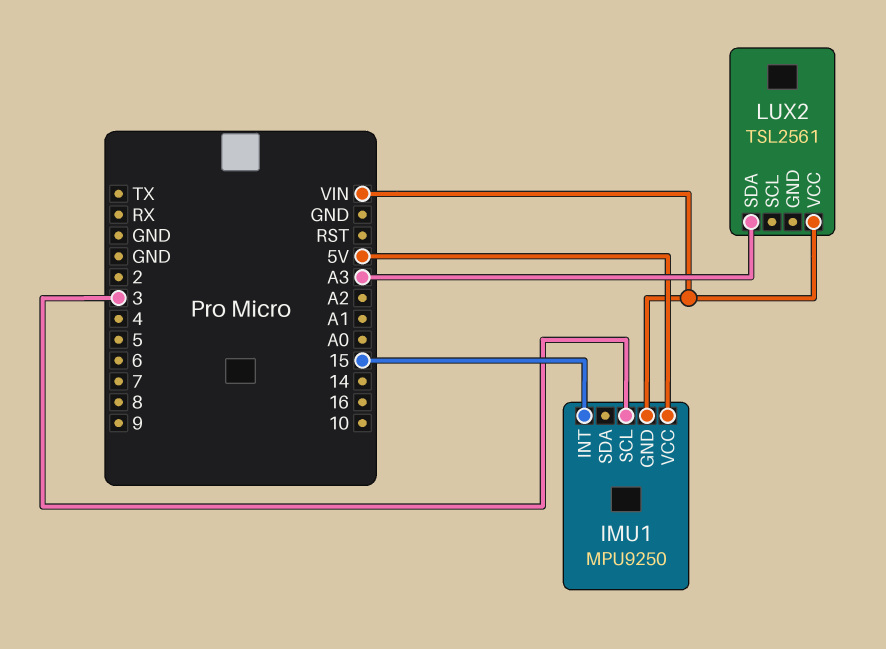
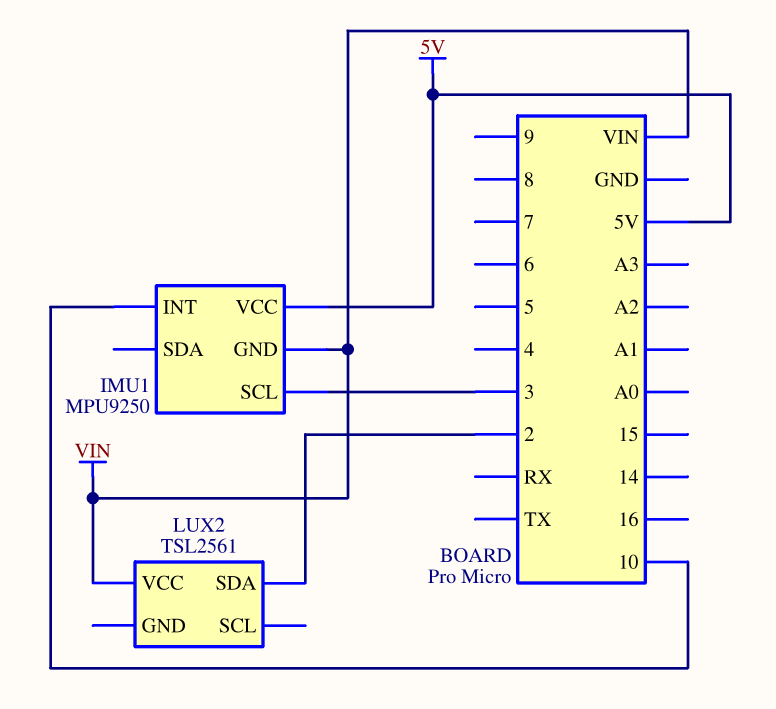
IMU1 pin INT: 15 -> 10
LUX2 pin SDA: A3 -> 2

